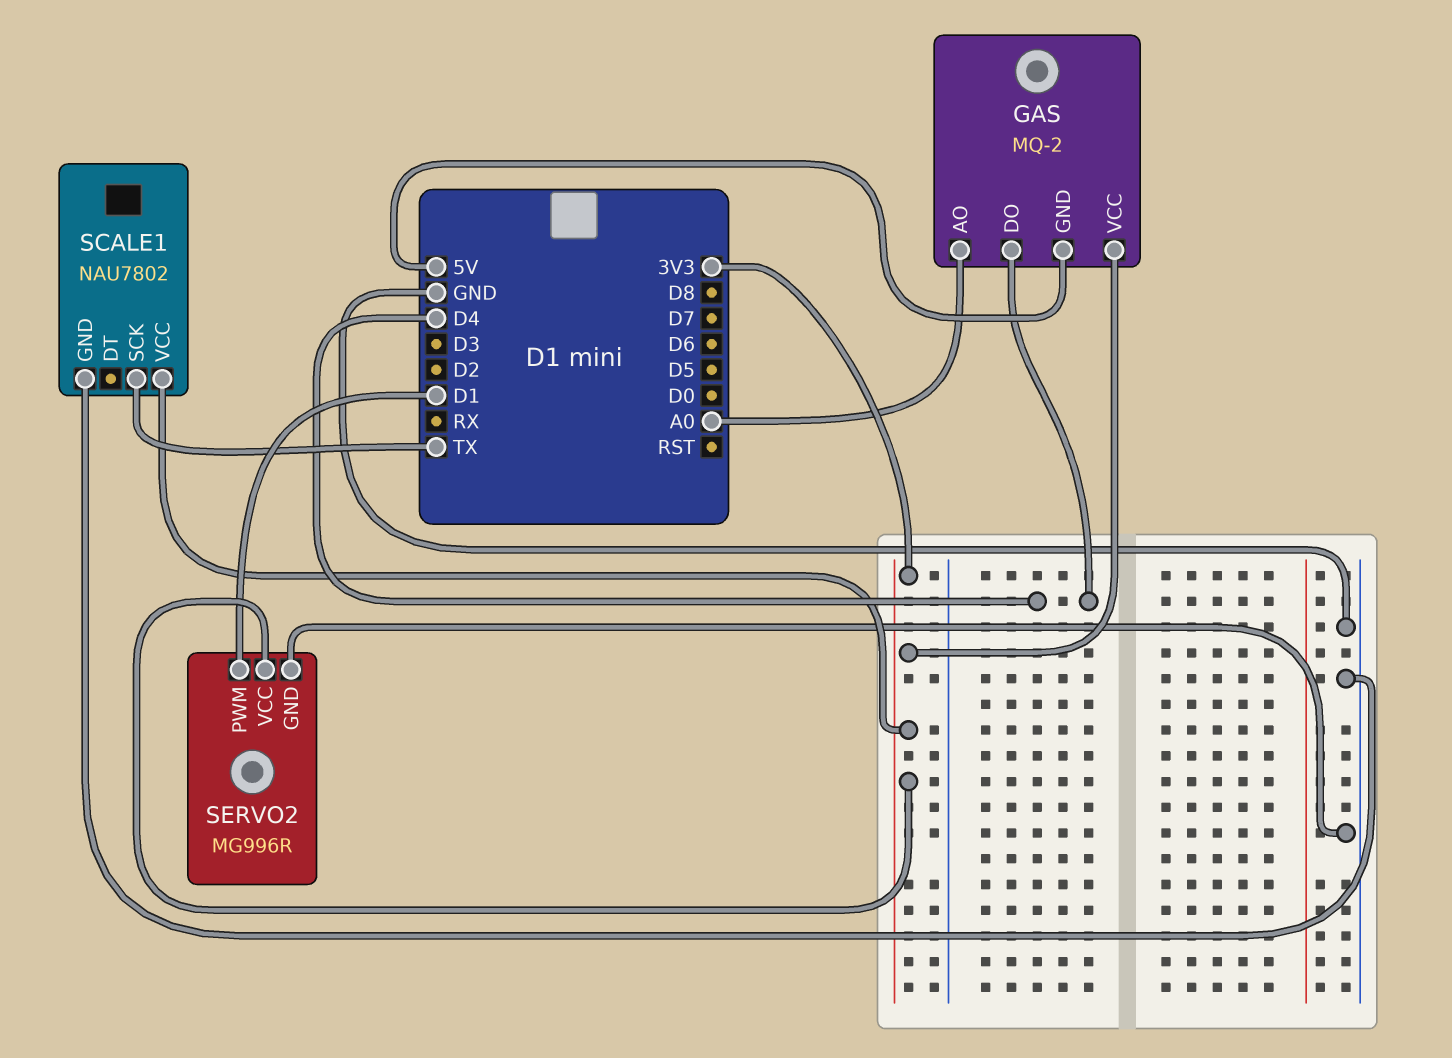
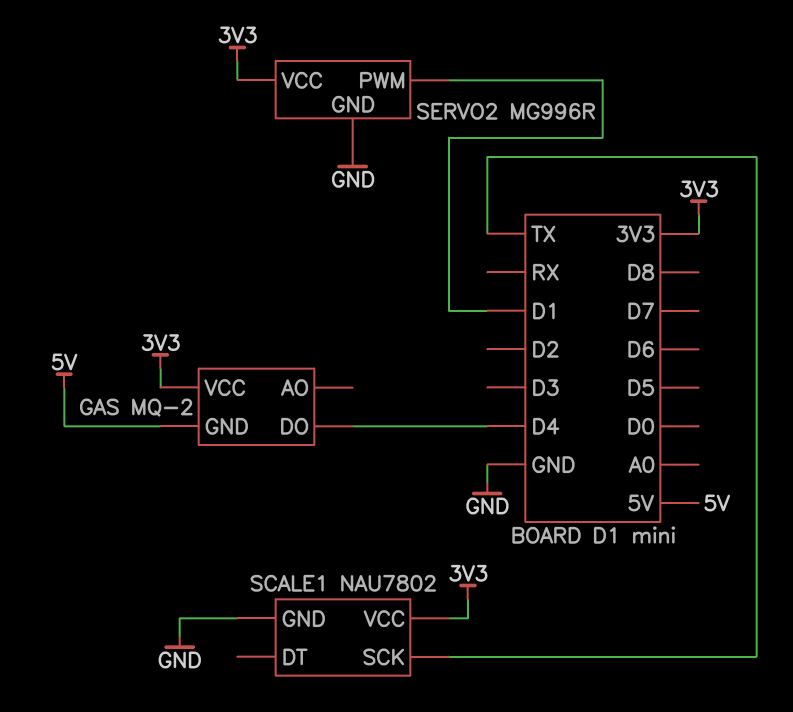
GAS pin AO: A0 -> none

